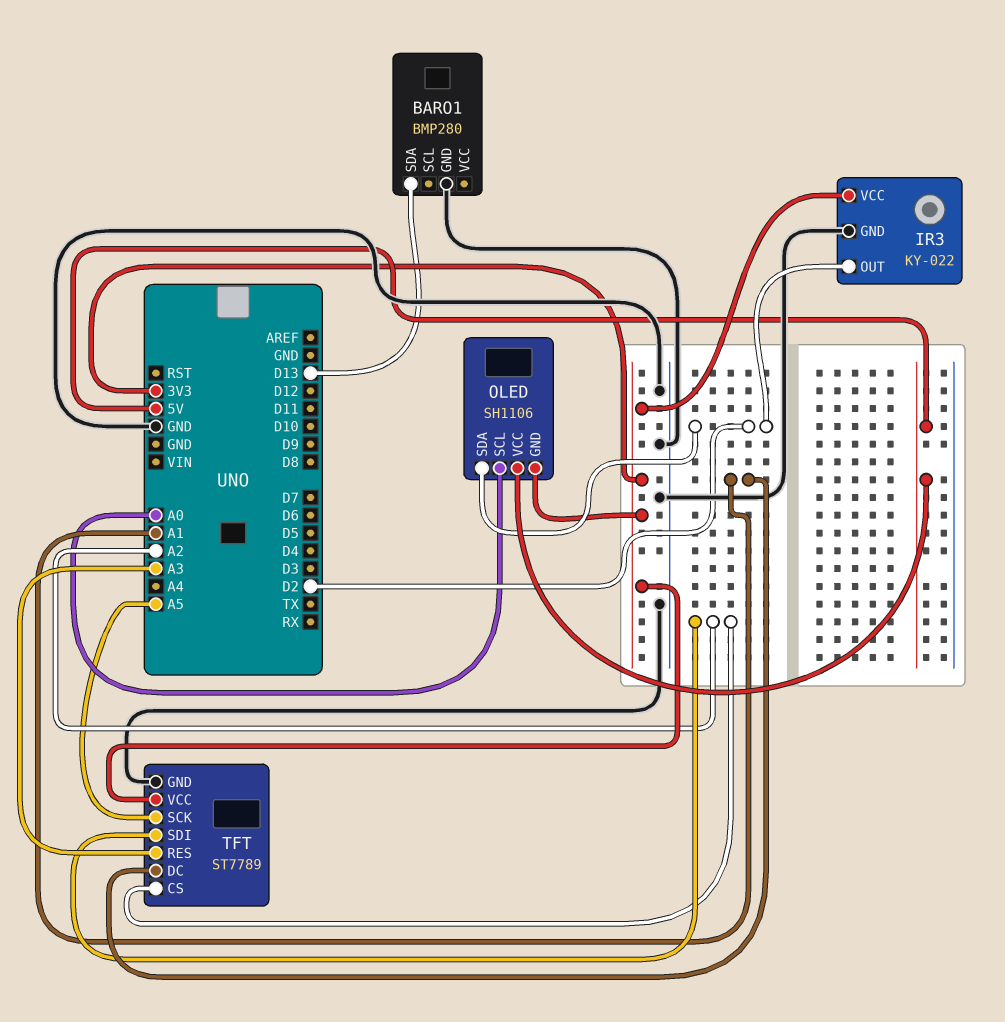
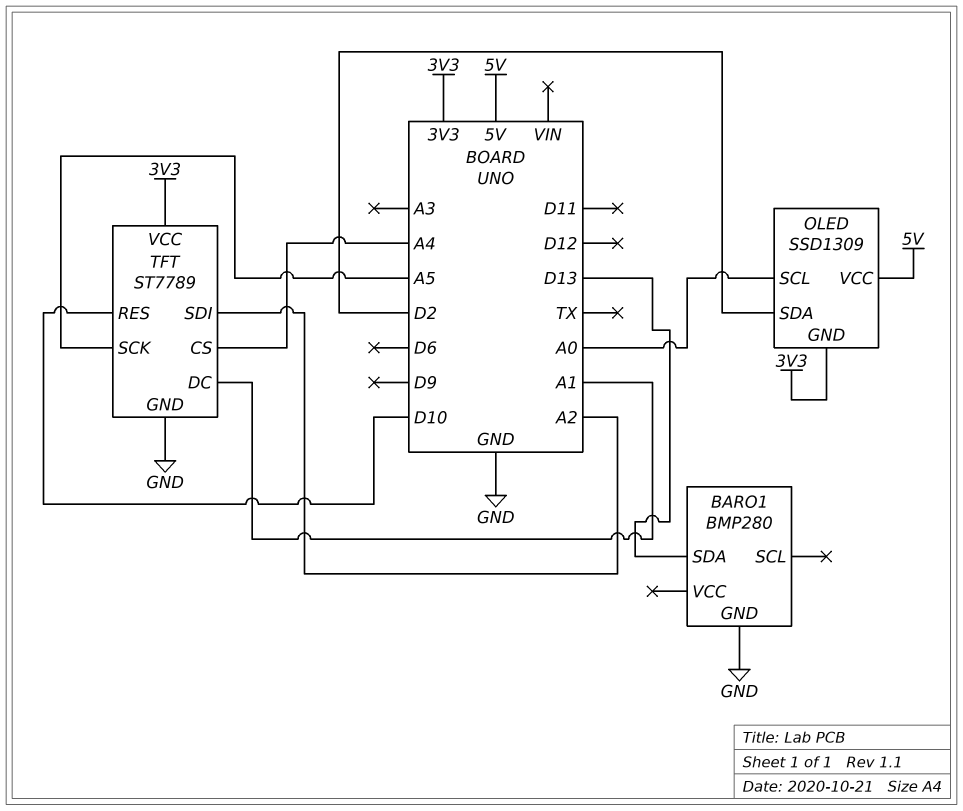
IR3: KY-022 -> none
IR3 pin GND: GND -> none
IR3 pin OUT: D2 -> none
IR3 pin VCC: 3V3 -> none
OLED: SH1106 -> SSD1309
TFT pin CS: A2 -> A4
TFT pin RES: A3 -> D10

